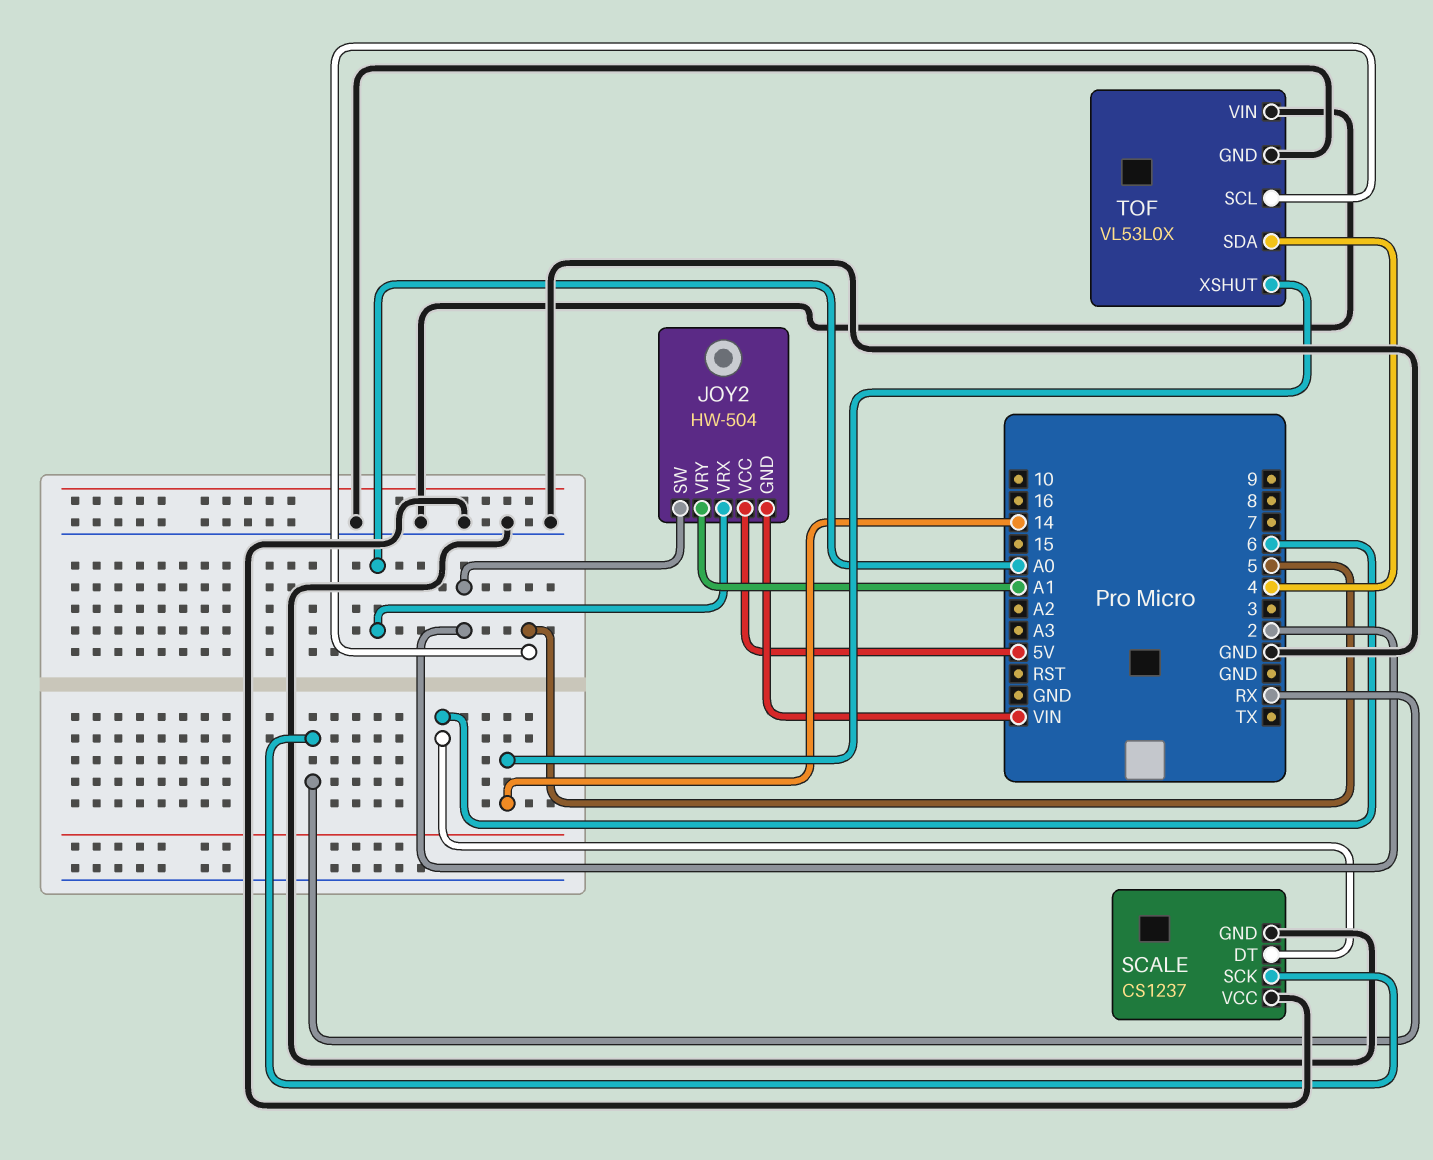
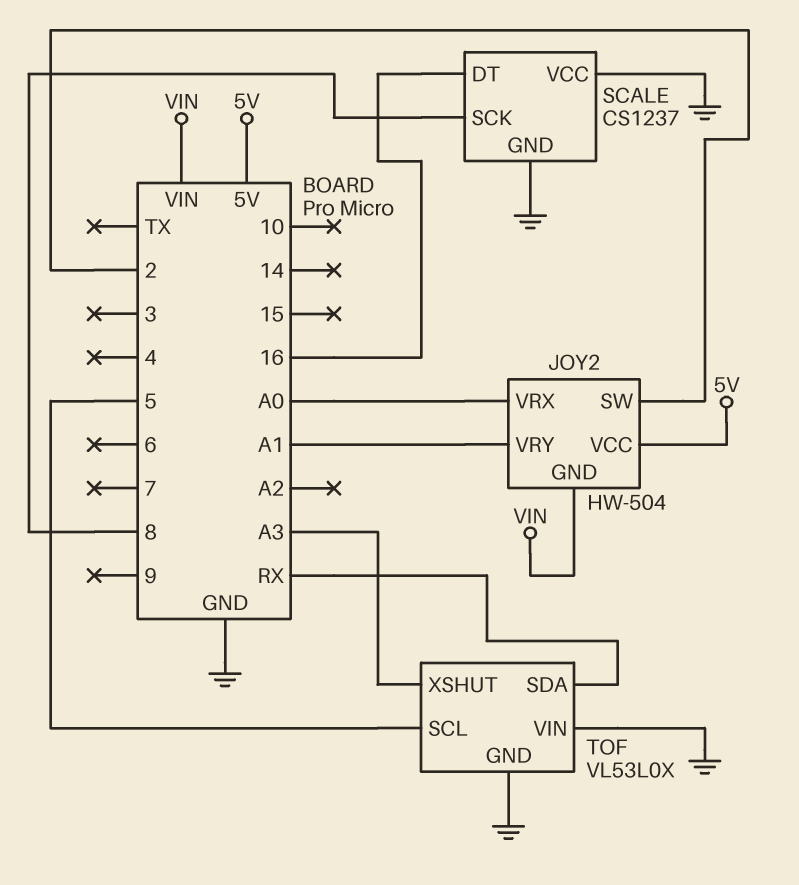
SCALE pin DT: 6 -> 16
SCALE pin SCK: RX -> 8
TOF pin SDA: 4 -> RX
TOF pin XSHUT: 14 -> A3

